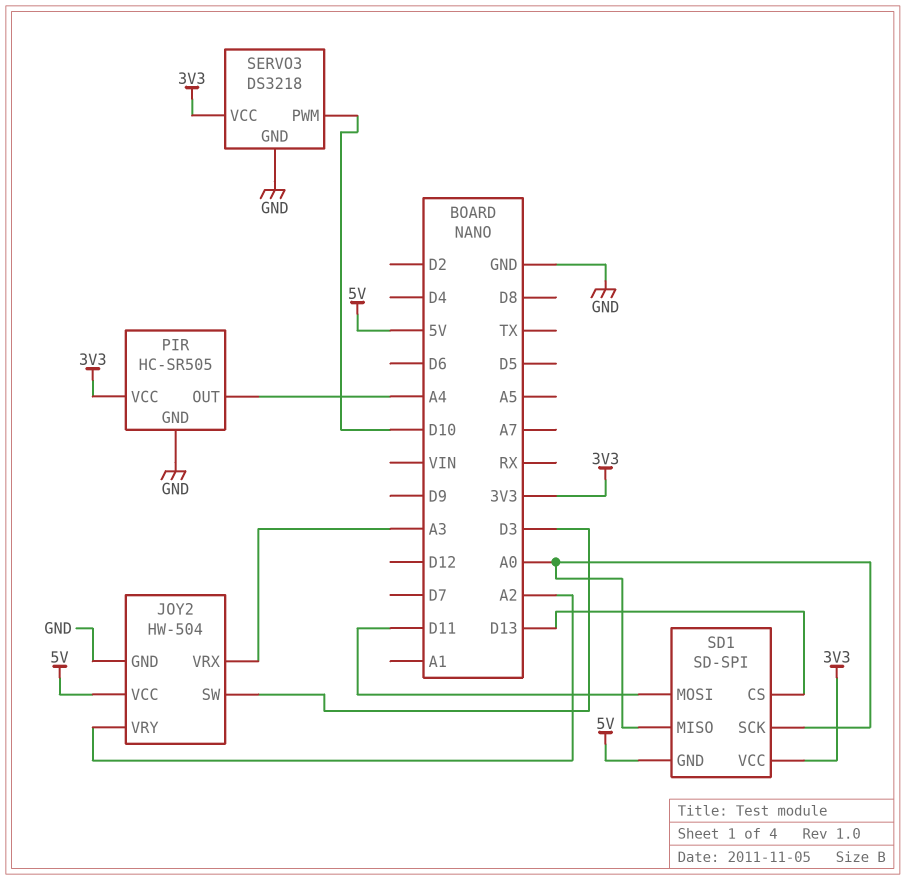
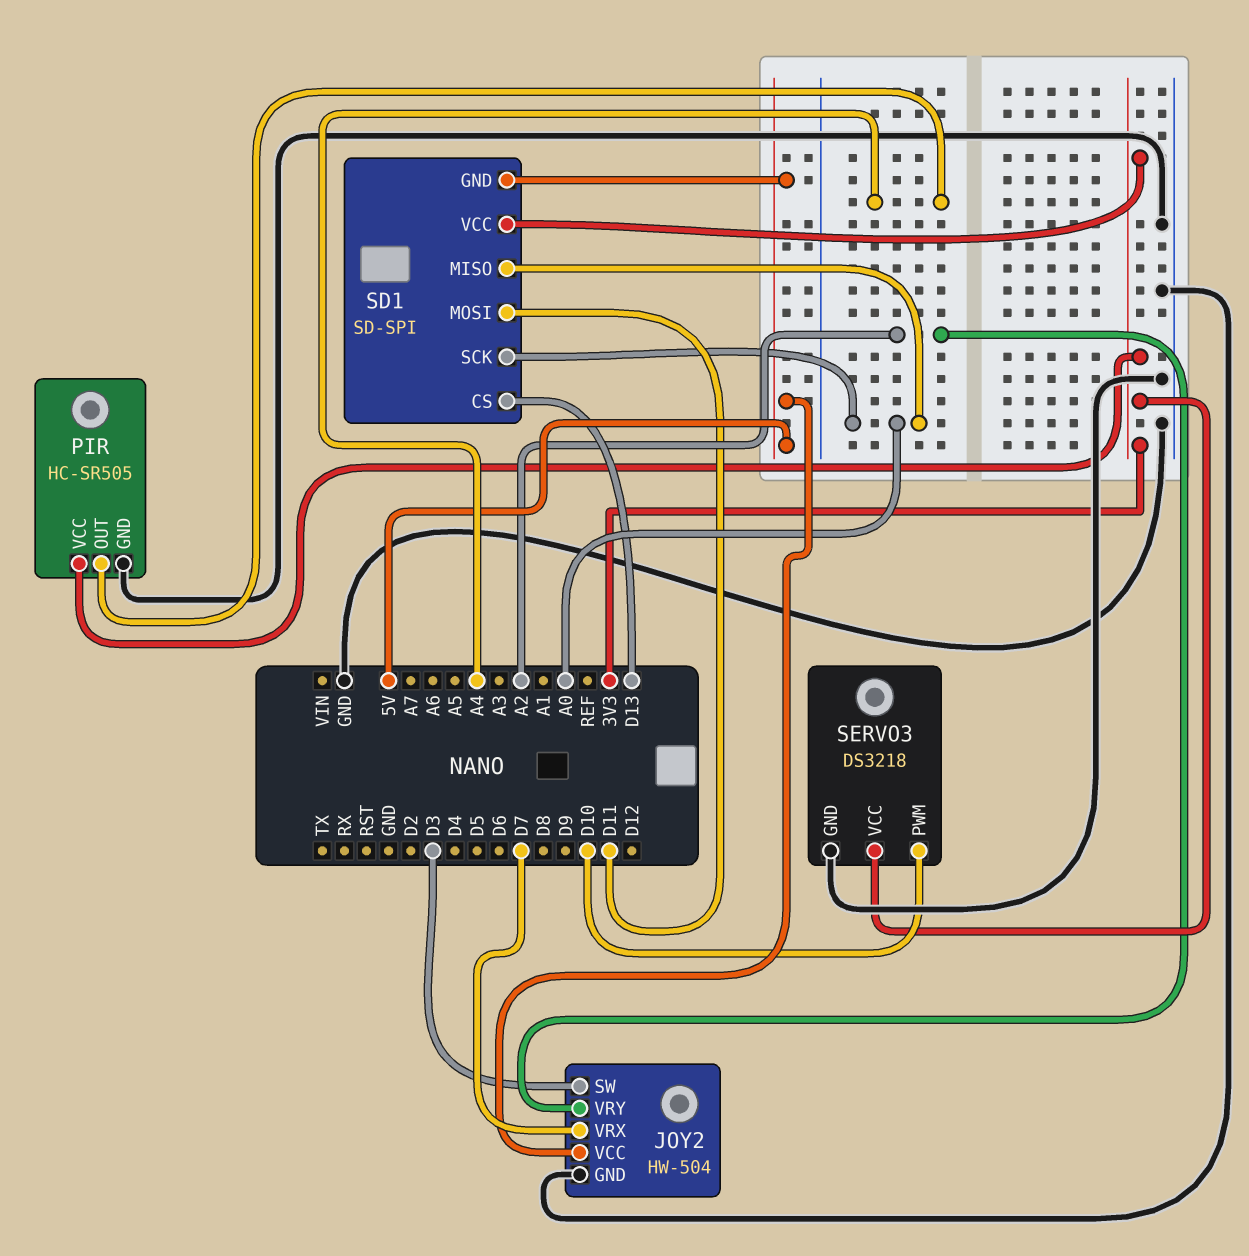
JOY2 pin VRX: A3 -> D7

